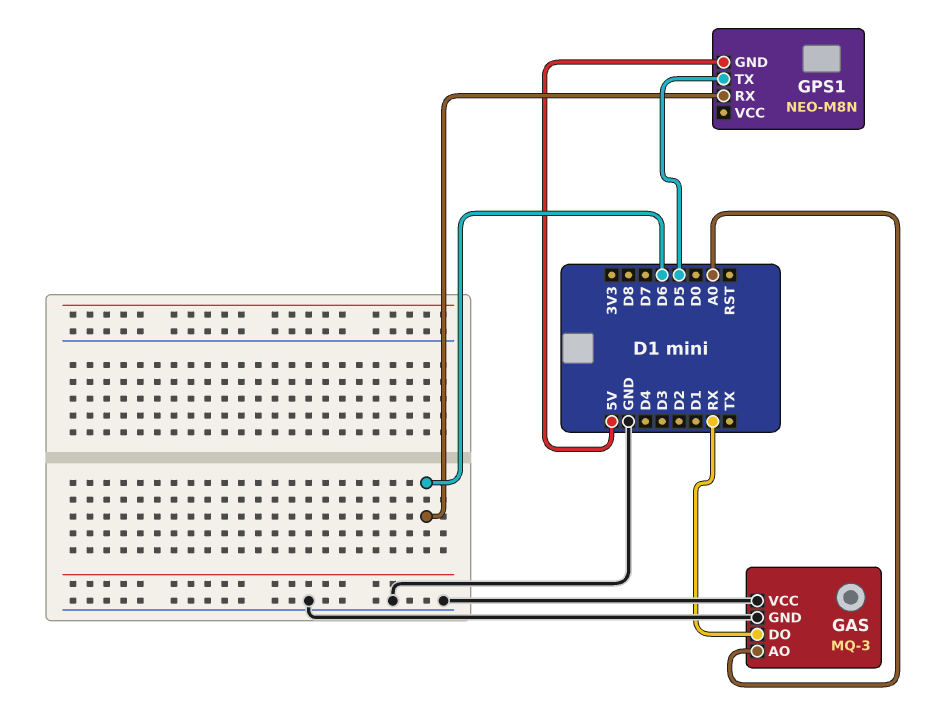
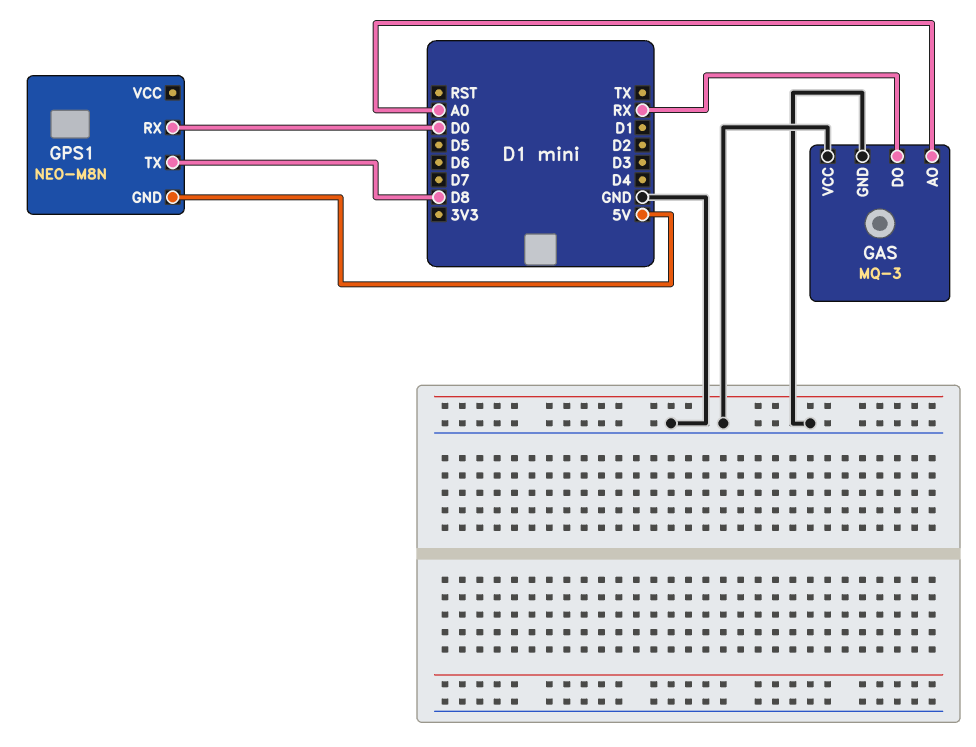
GPS1 pin RX: D6 -> D0
GPS1 pin TX: D5 -> D8

